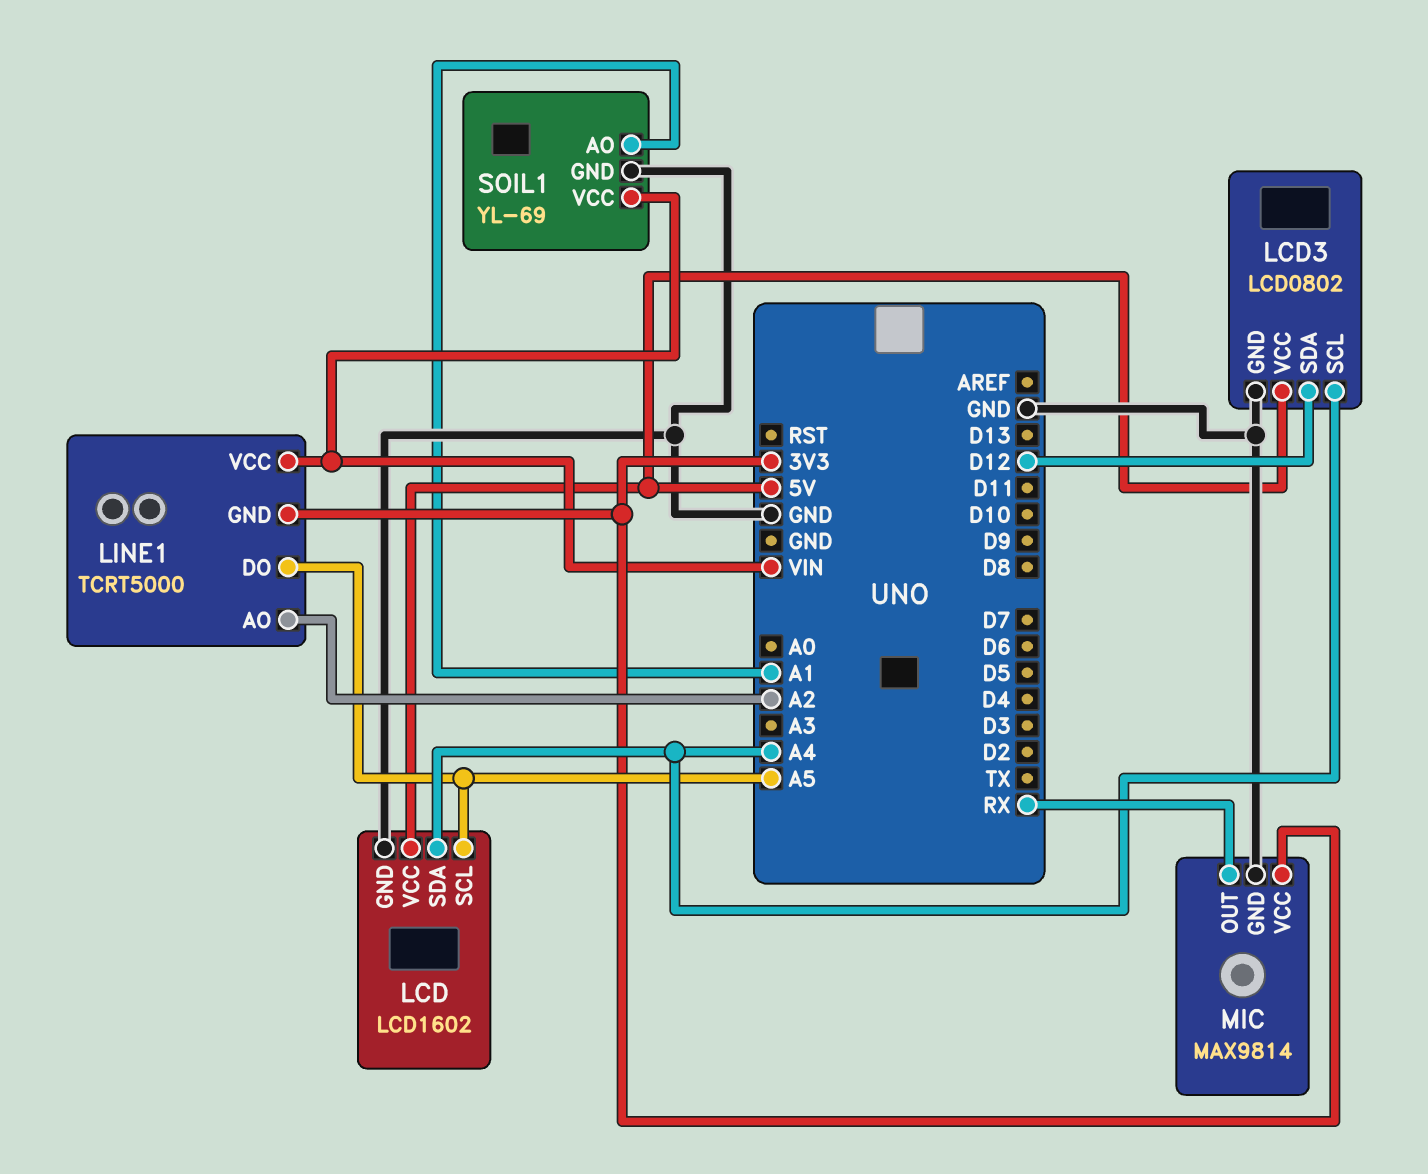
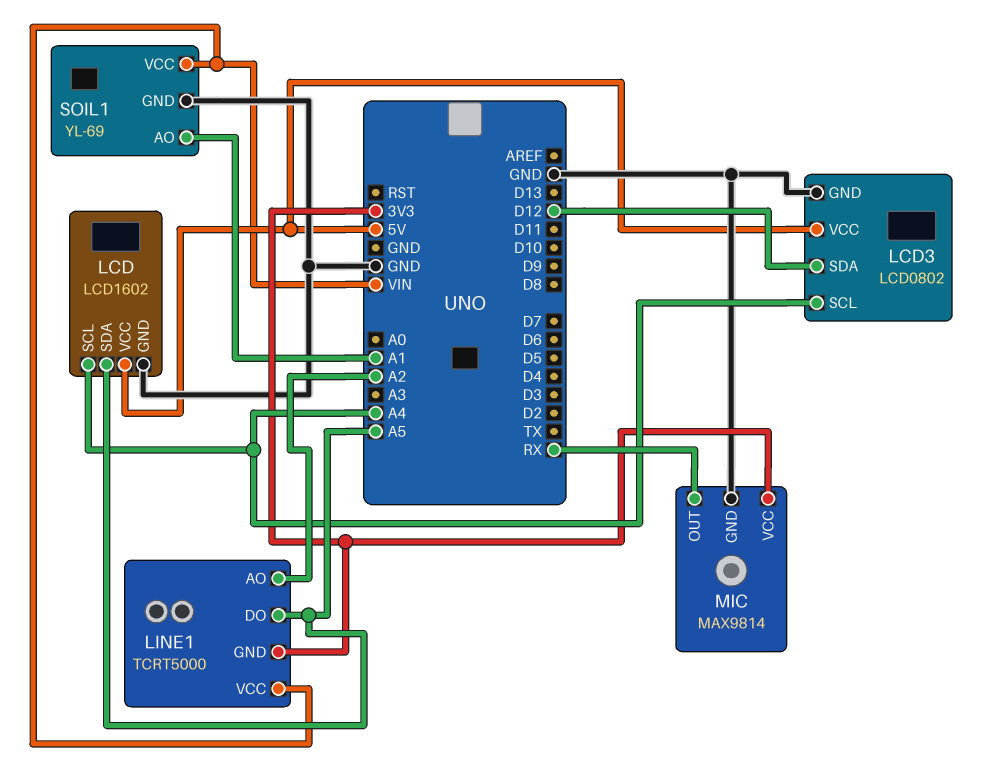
LCD pin SCL: A5 -> A4
LCD pin SDA: A4 -> A5

